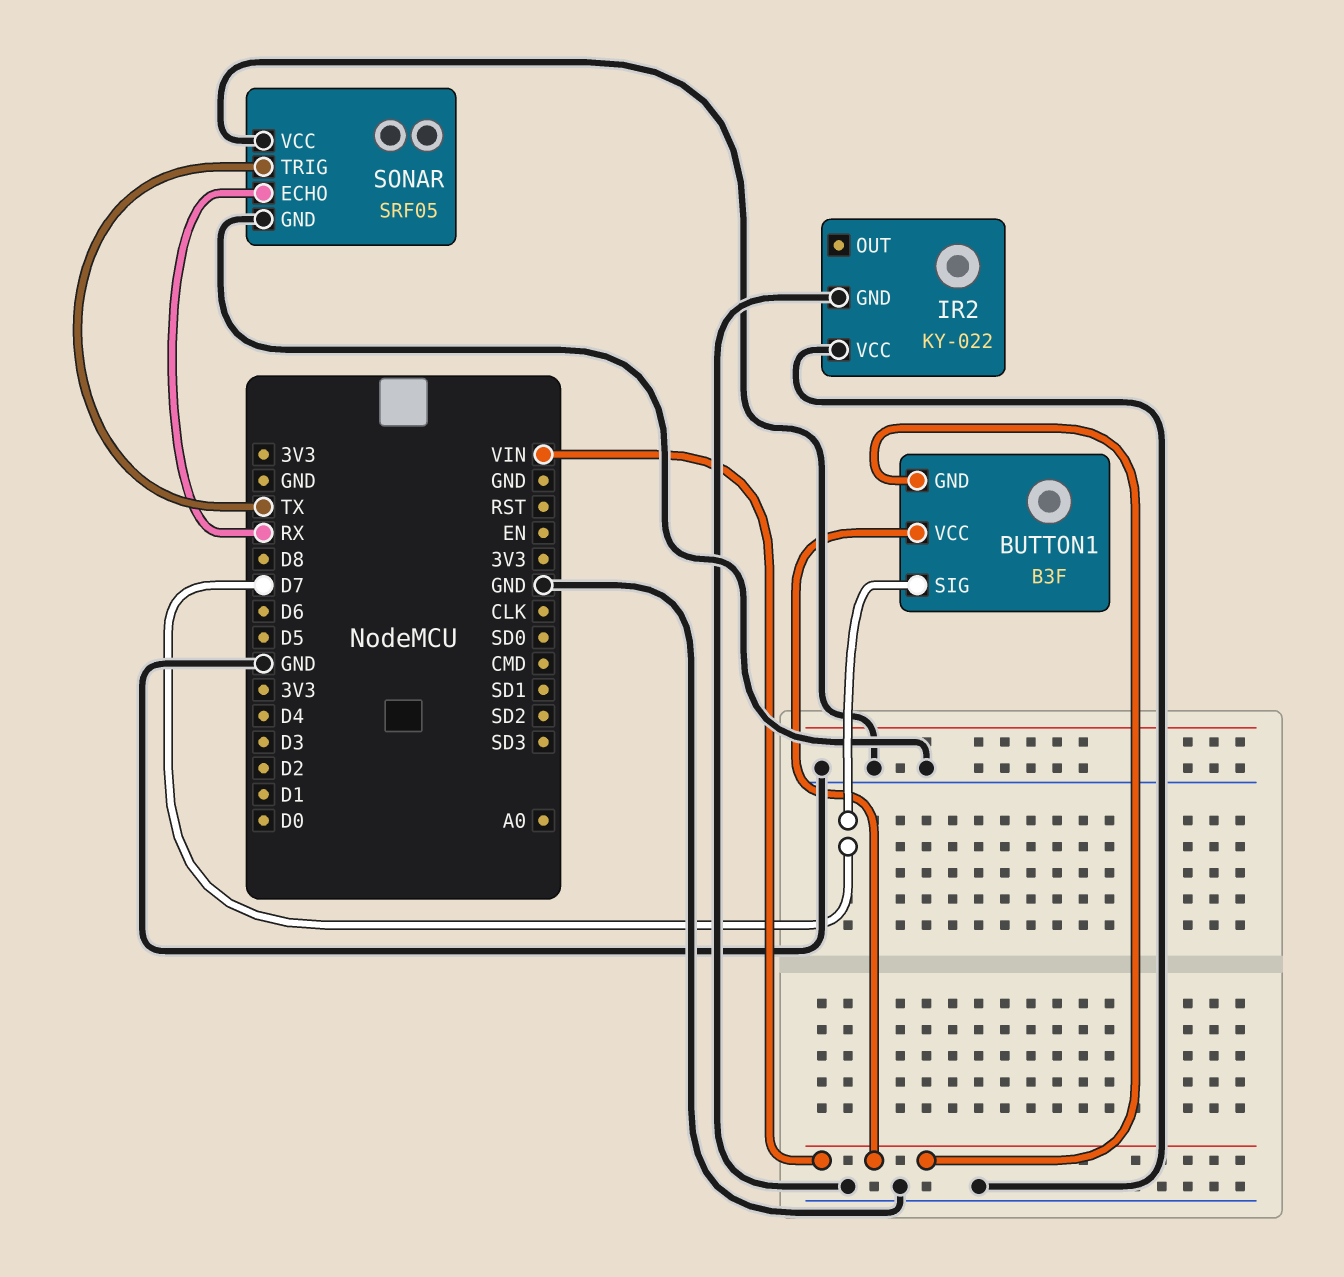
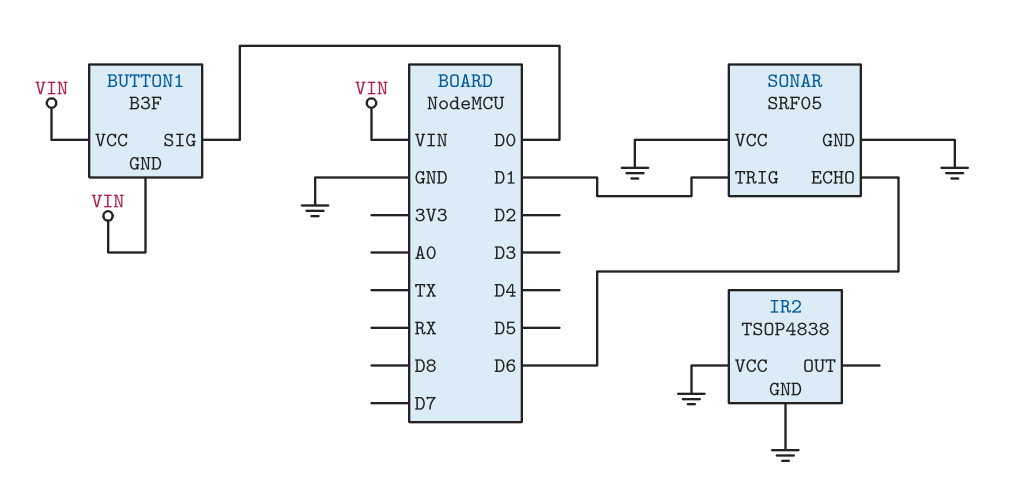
BUTTON1 pin SIG: D7 -> D0
IR2: KY-022 -> TSOP4838
SONAR pin ECHO: RX -> D6
SONAR pin TRIG: TX -> D1

